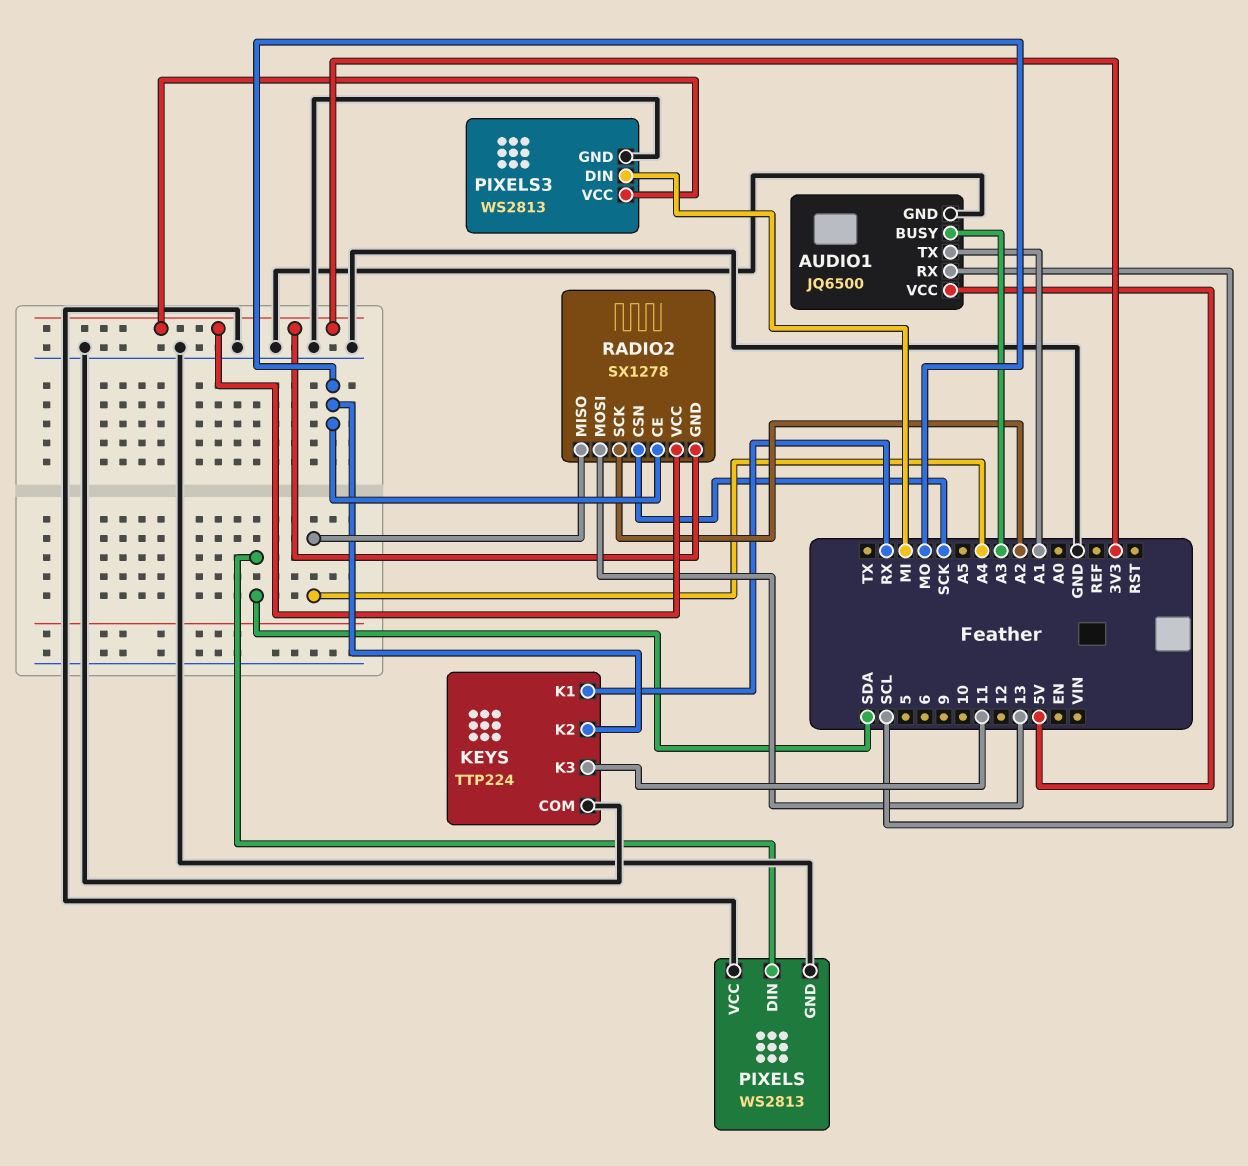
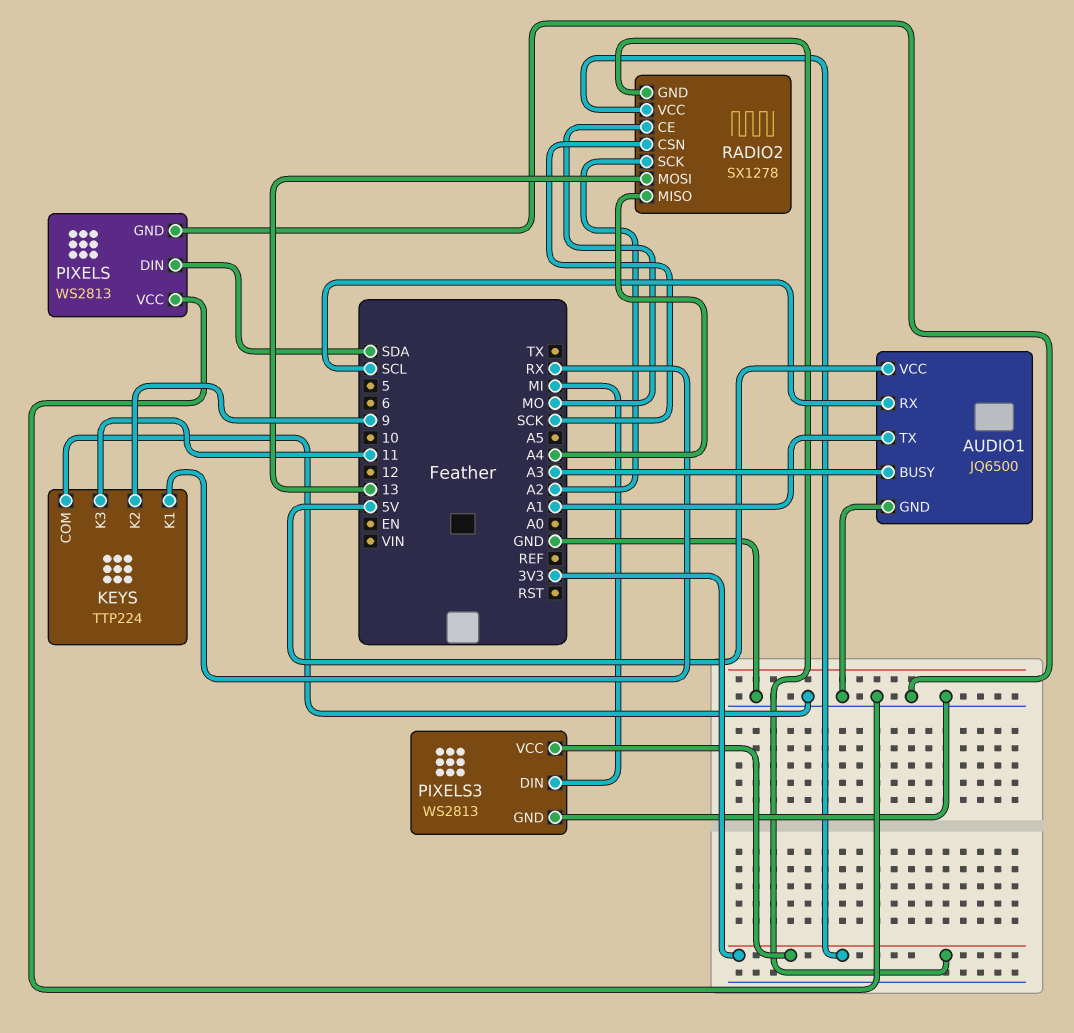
KEYS pin K2: MO -> 9

